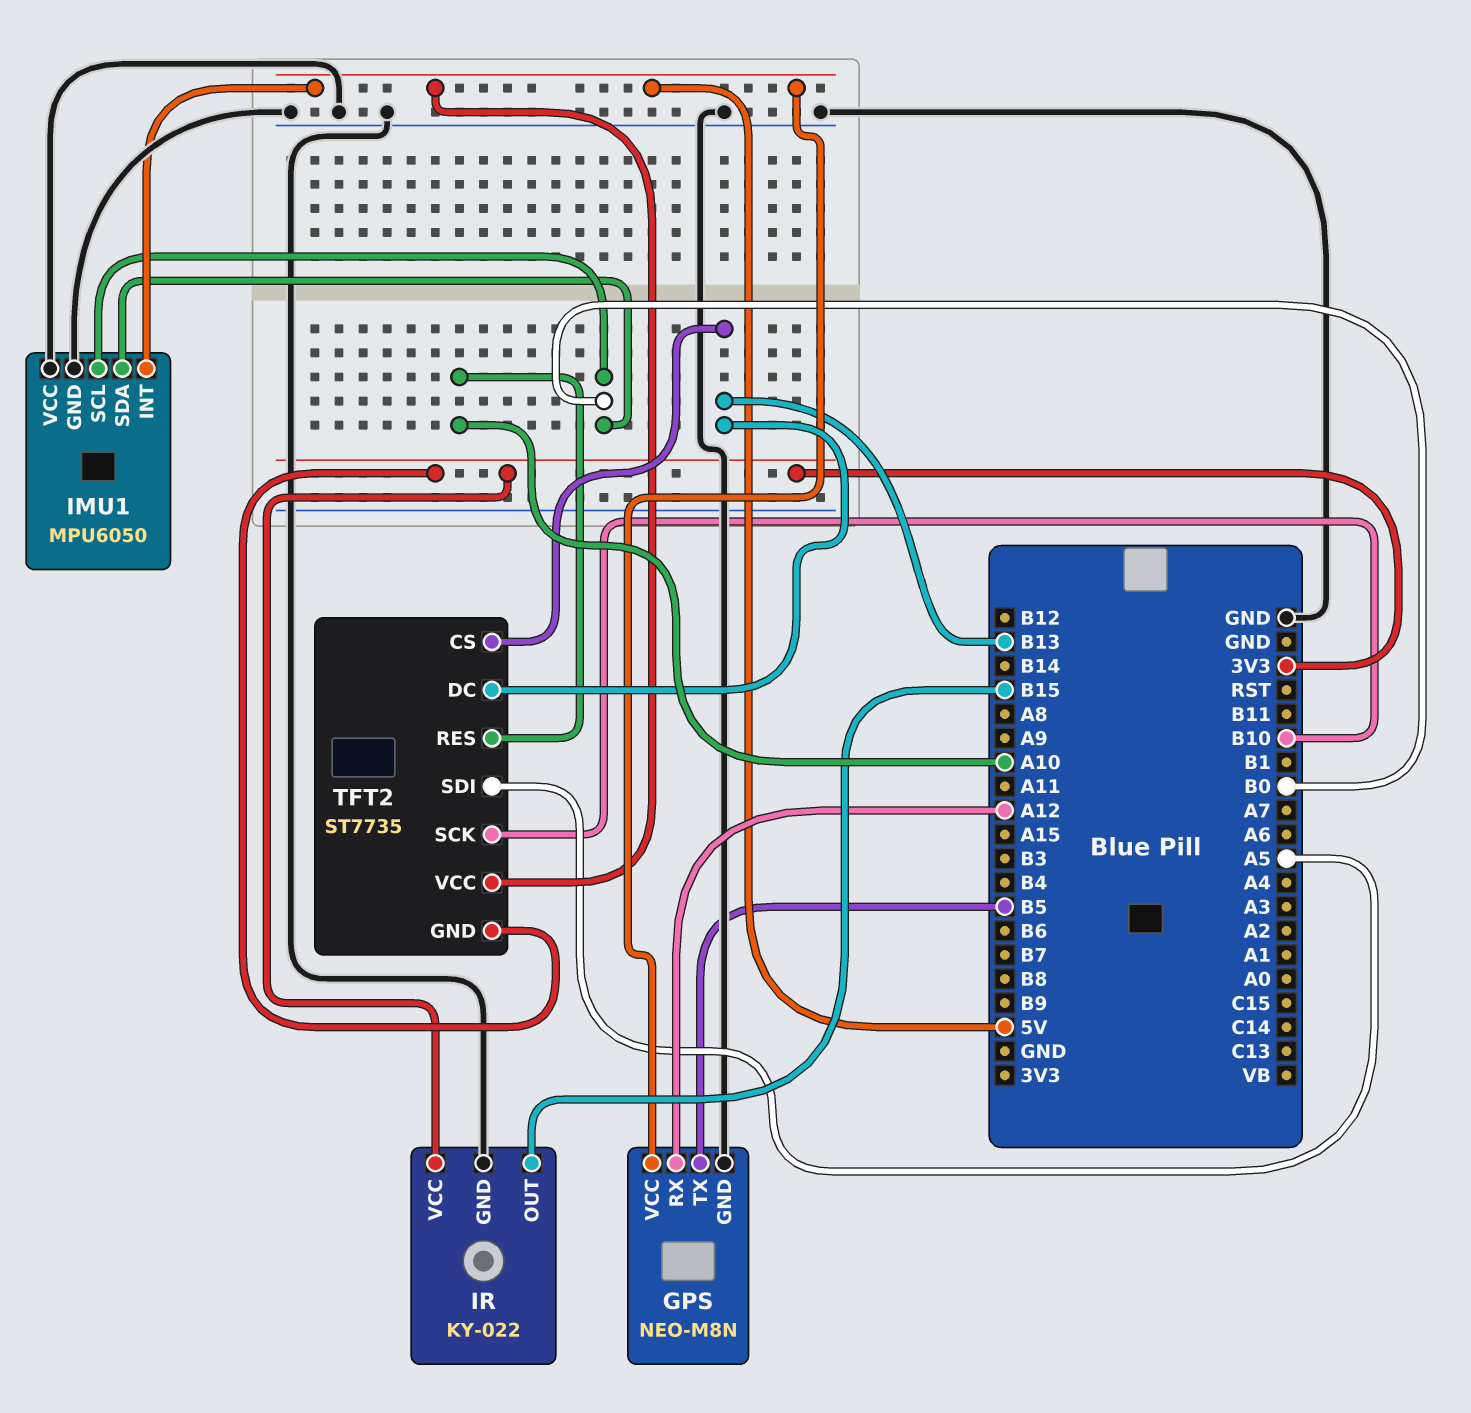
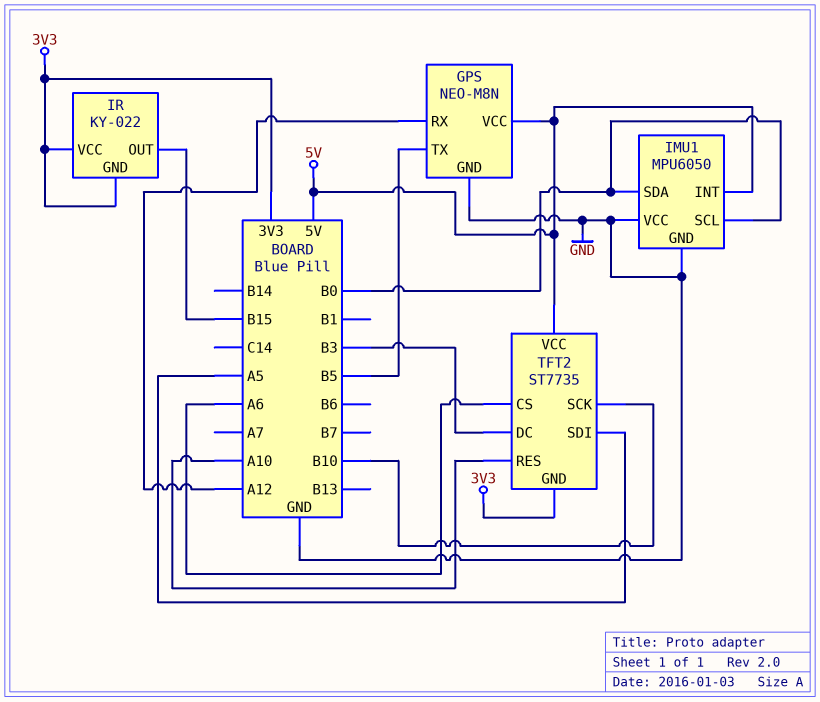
IR pin GND: GND -> 3V3
TFT2 pin CS: B13 -> A6
TFT2 pin DC: B13 -> B3

